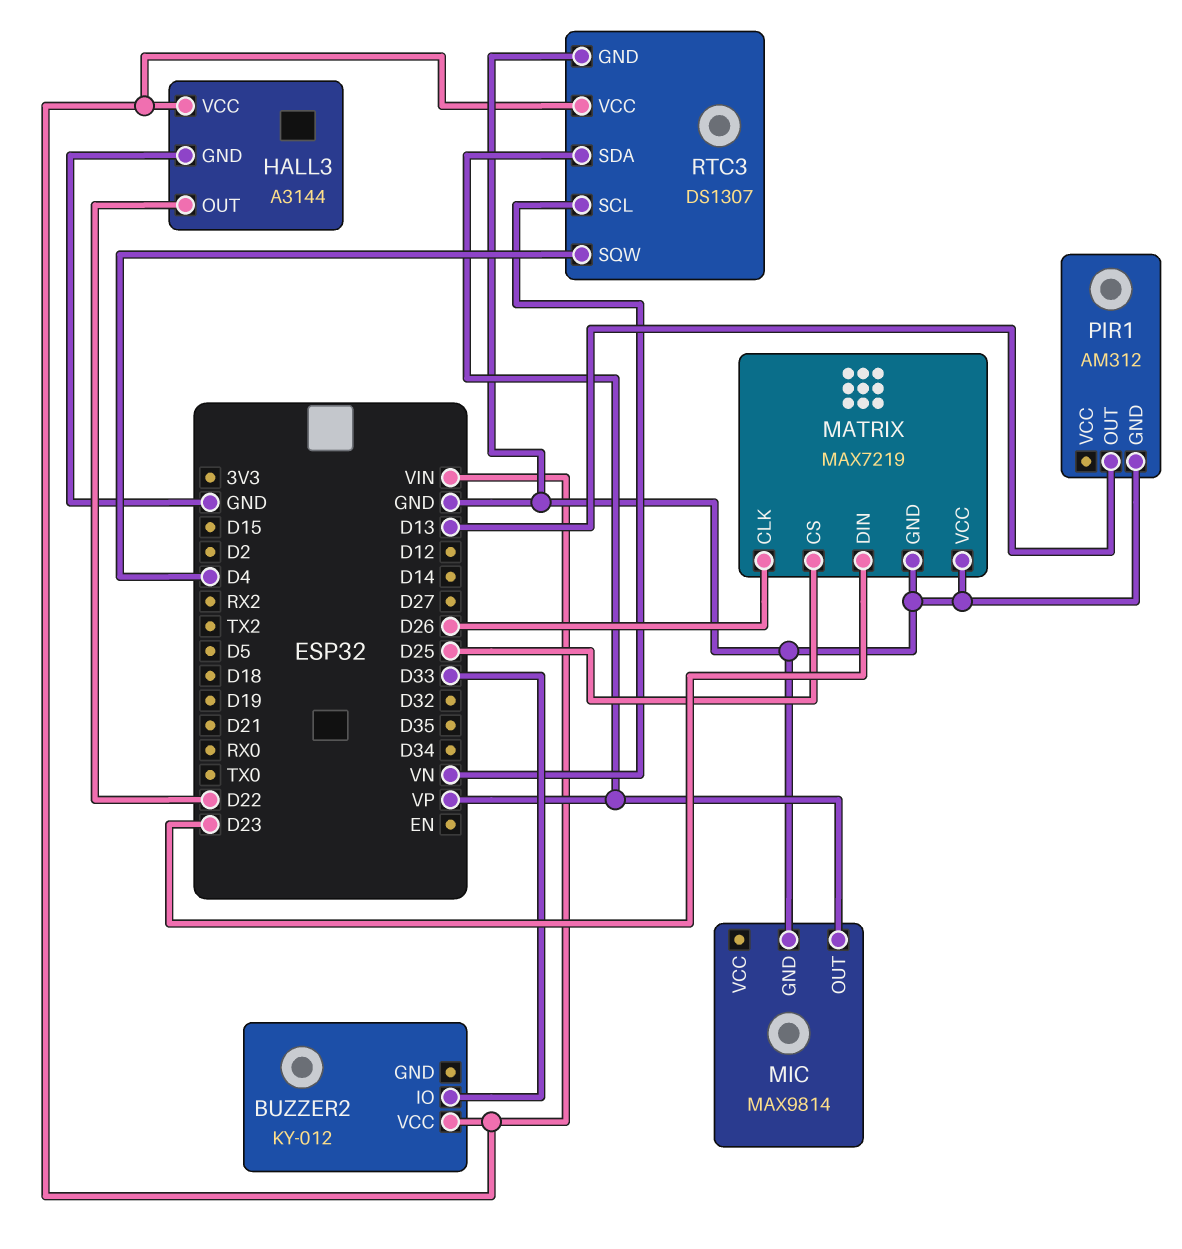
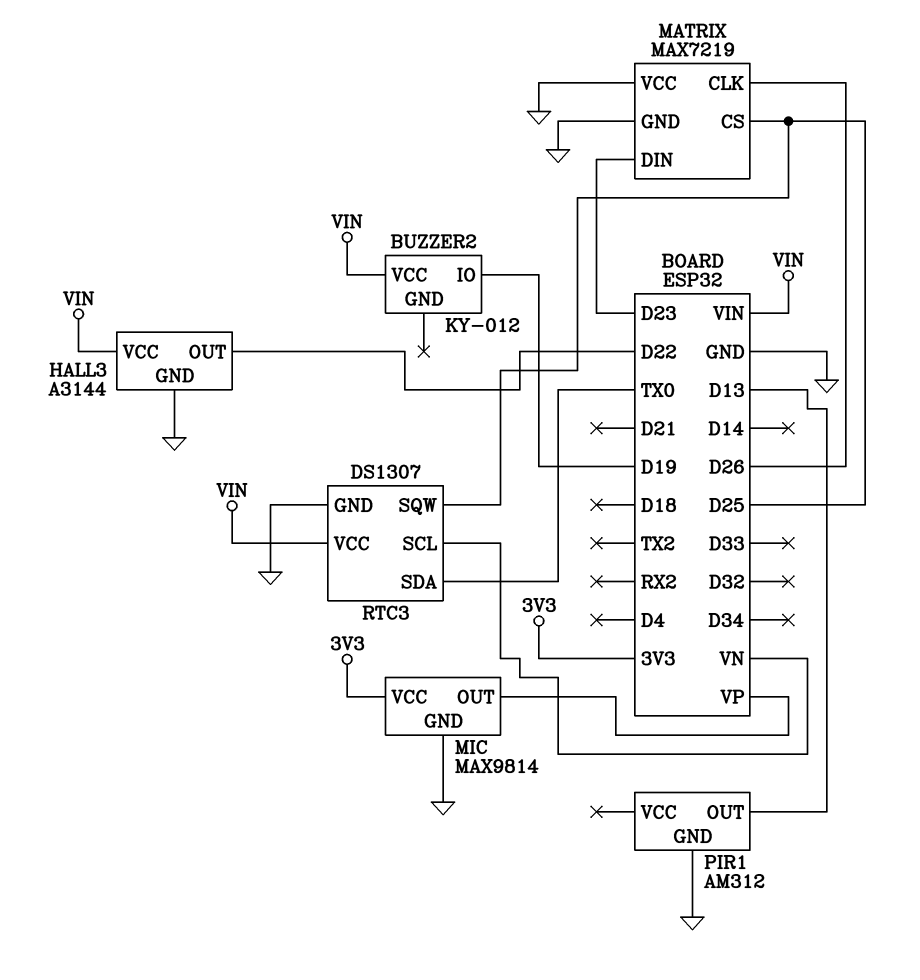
BUZZER2 pin IO: D33 -> D19
MIC pin VCC: none -> 3V3
RTC3 pin SDA: VP -> TX0
RTC3 pin SQW: D4 -> D25

